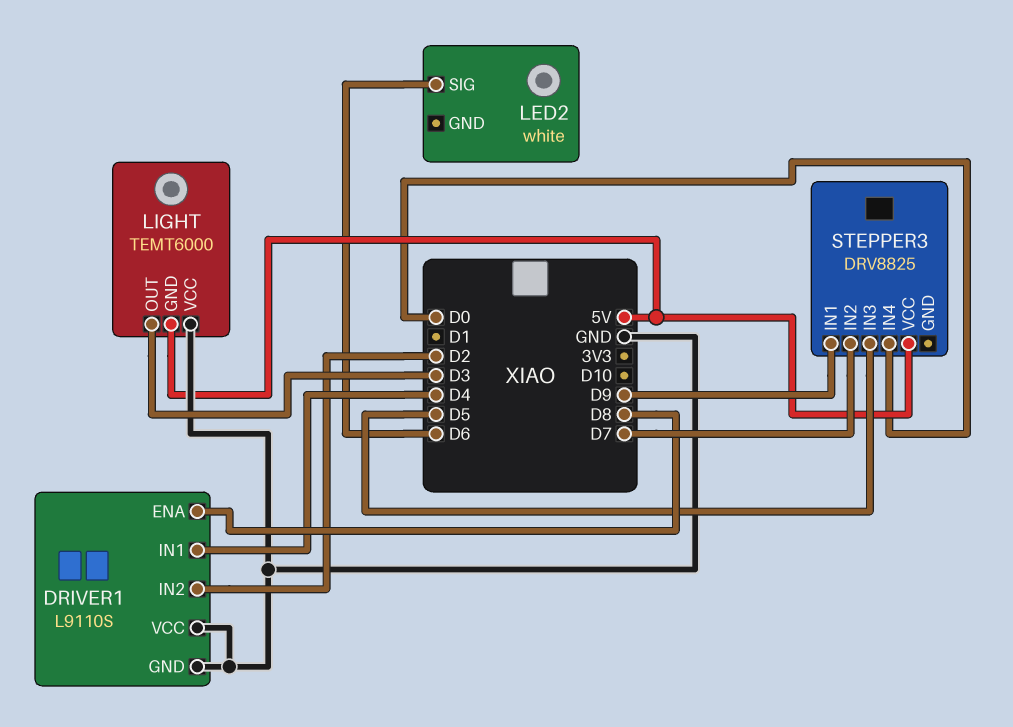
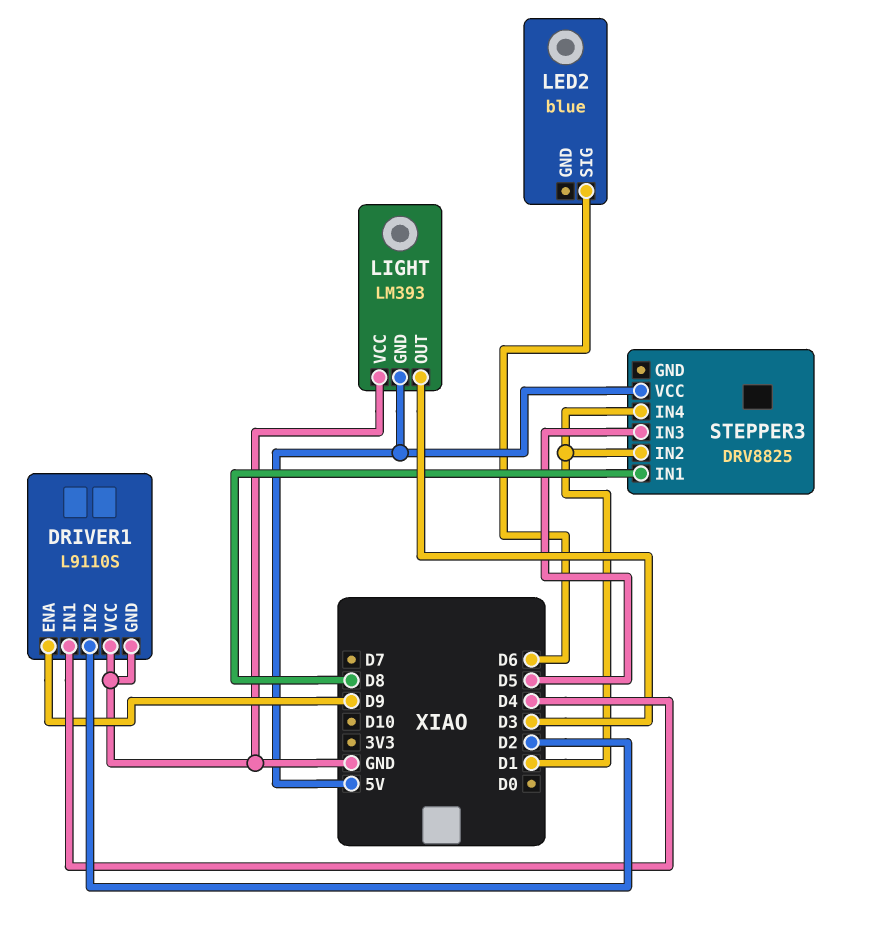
DRIVER1 pin ENA: D8 -> D9
LED2: white -> blue
LIGHT: TEMT6000 -> LM393
STEPPER3 pin IN1: D9 -> D8
STEPPER3 pin IN2: D7 -> D1
STEPPER3 pin IN4: D0 -> D1

